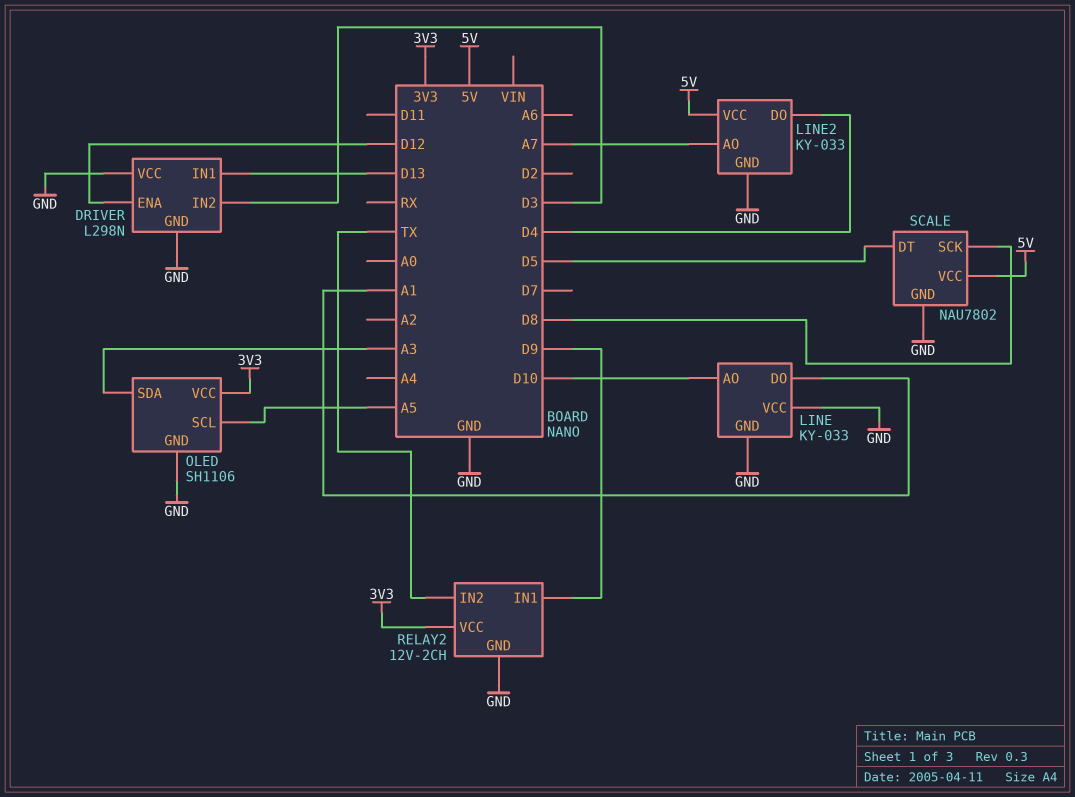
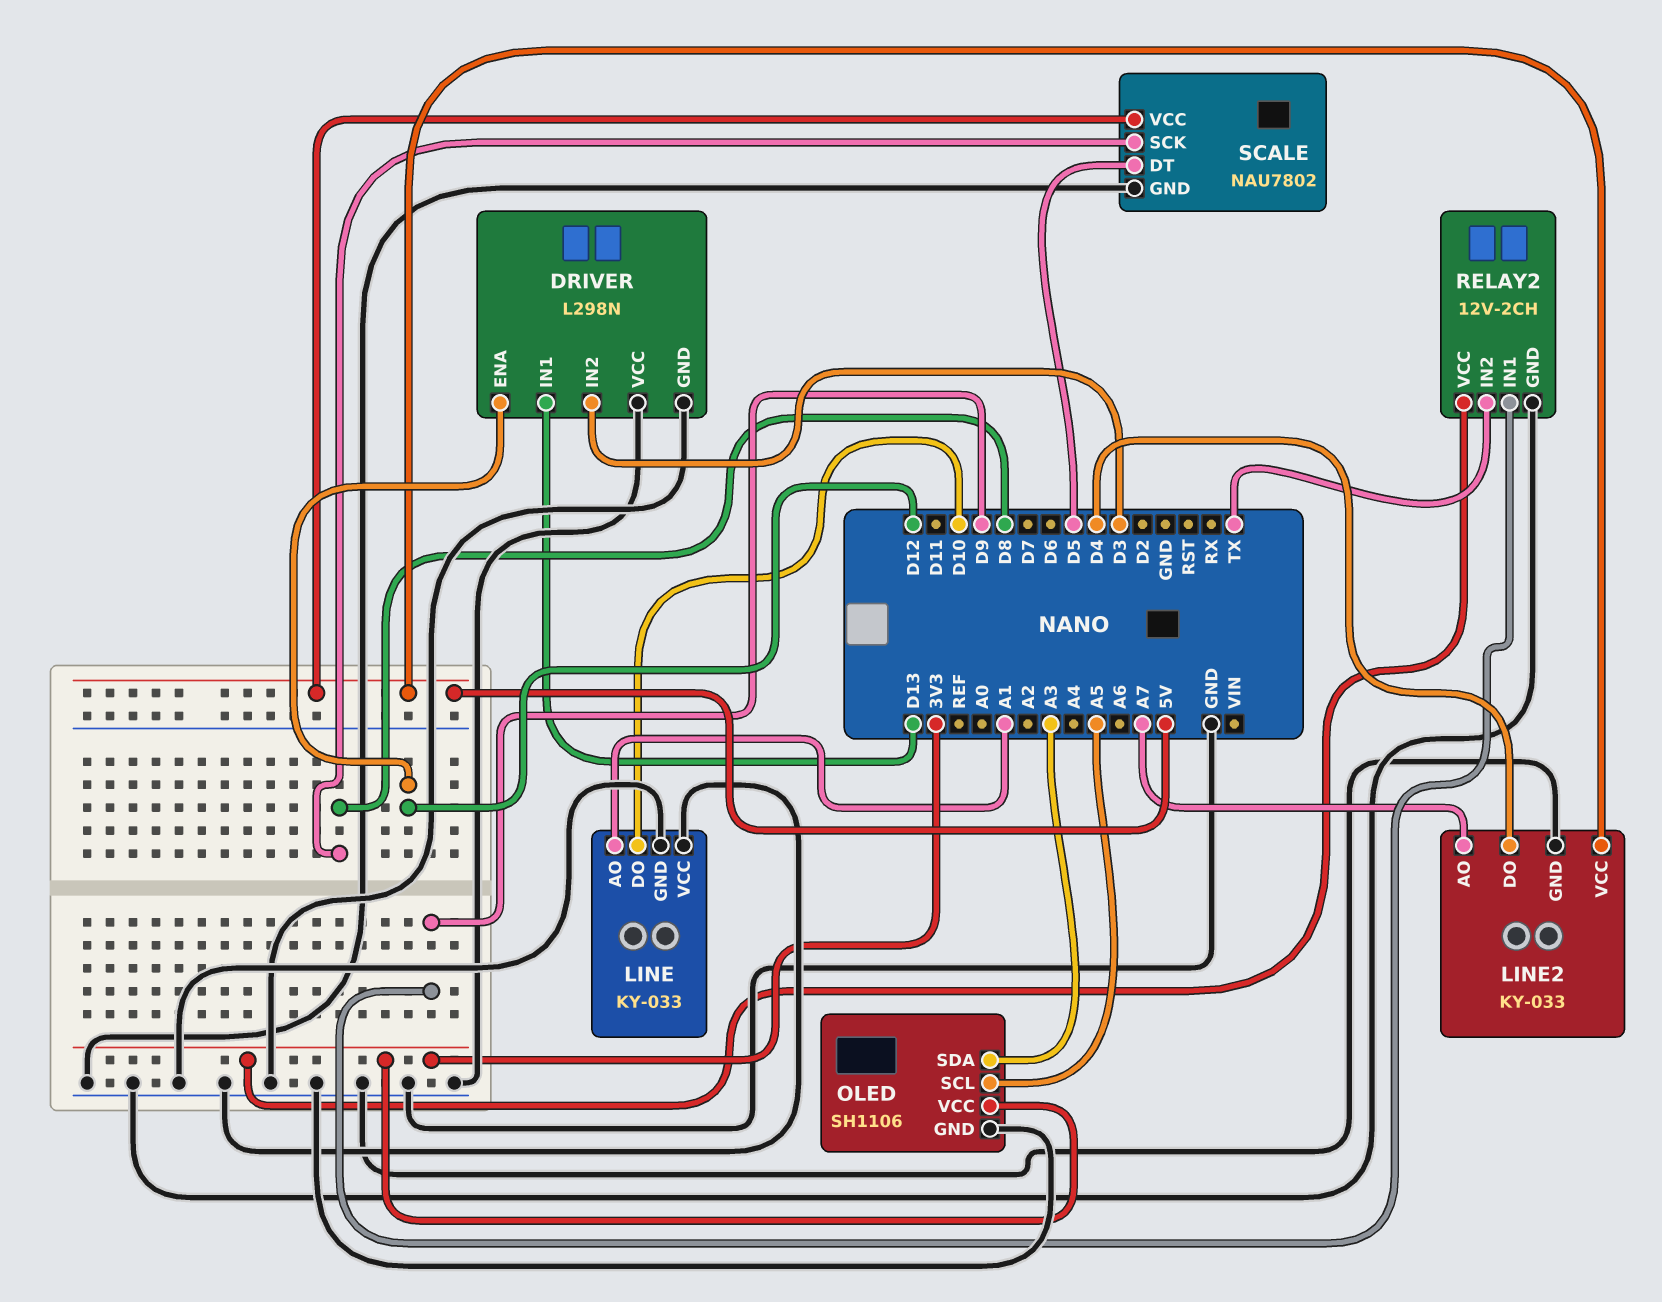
LINE pin AO: D10 -> A1
LINE pin DO: A1 -> D10

